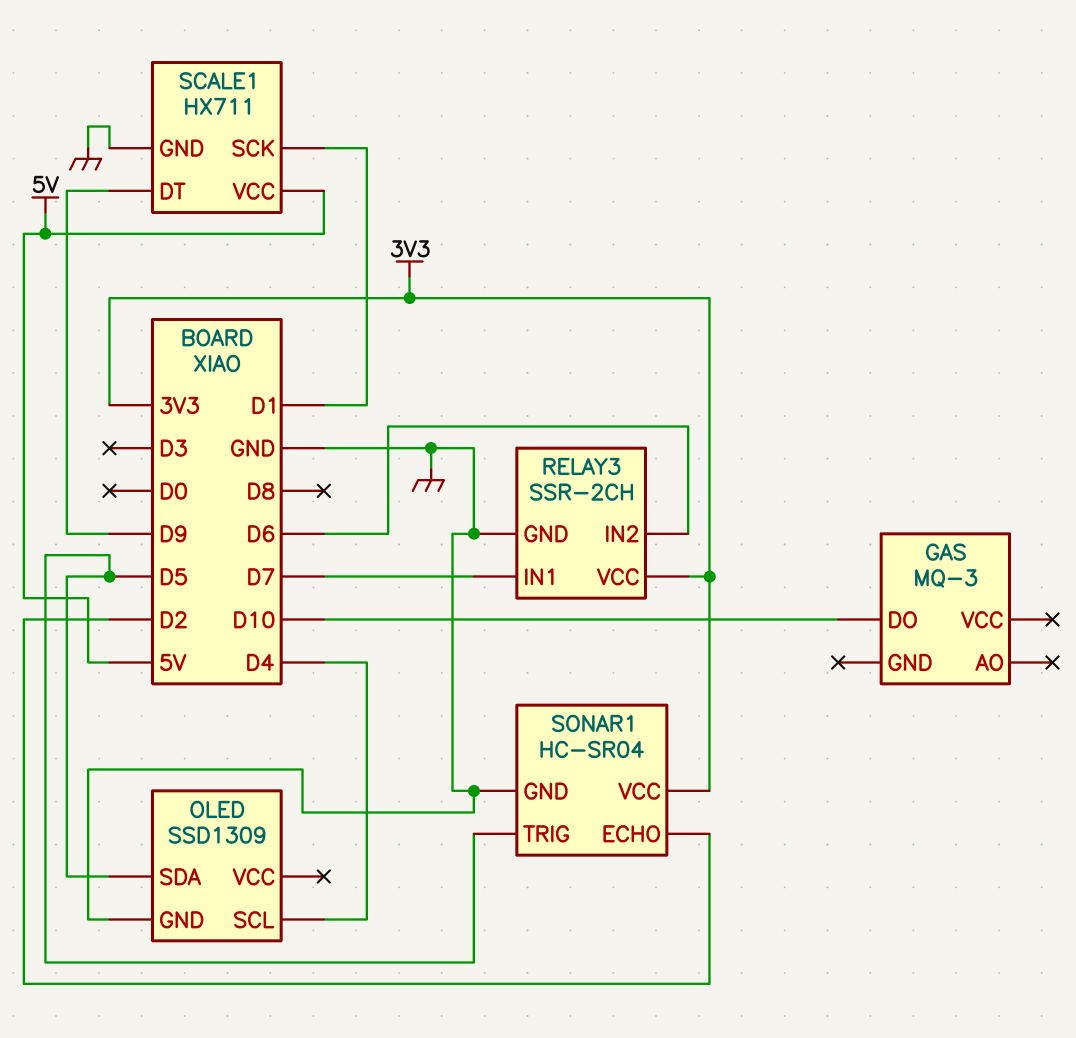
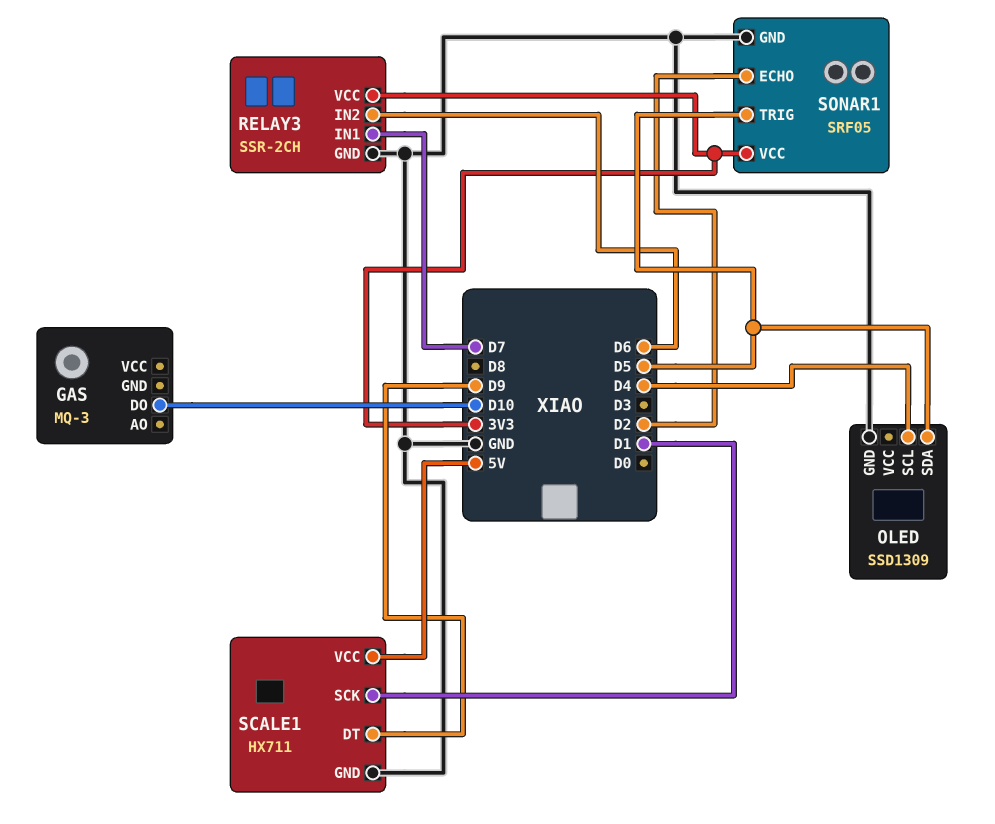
SONAR1: HC-SR04 -> SRF05

